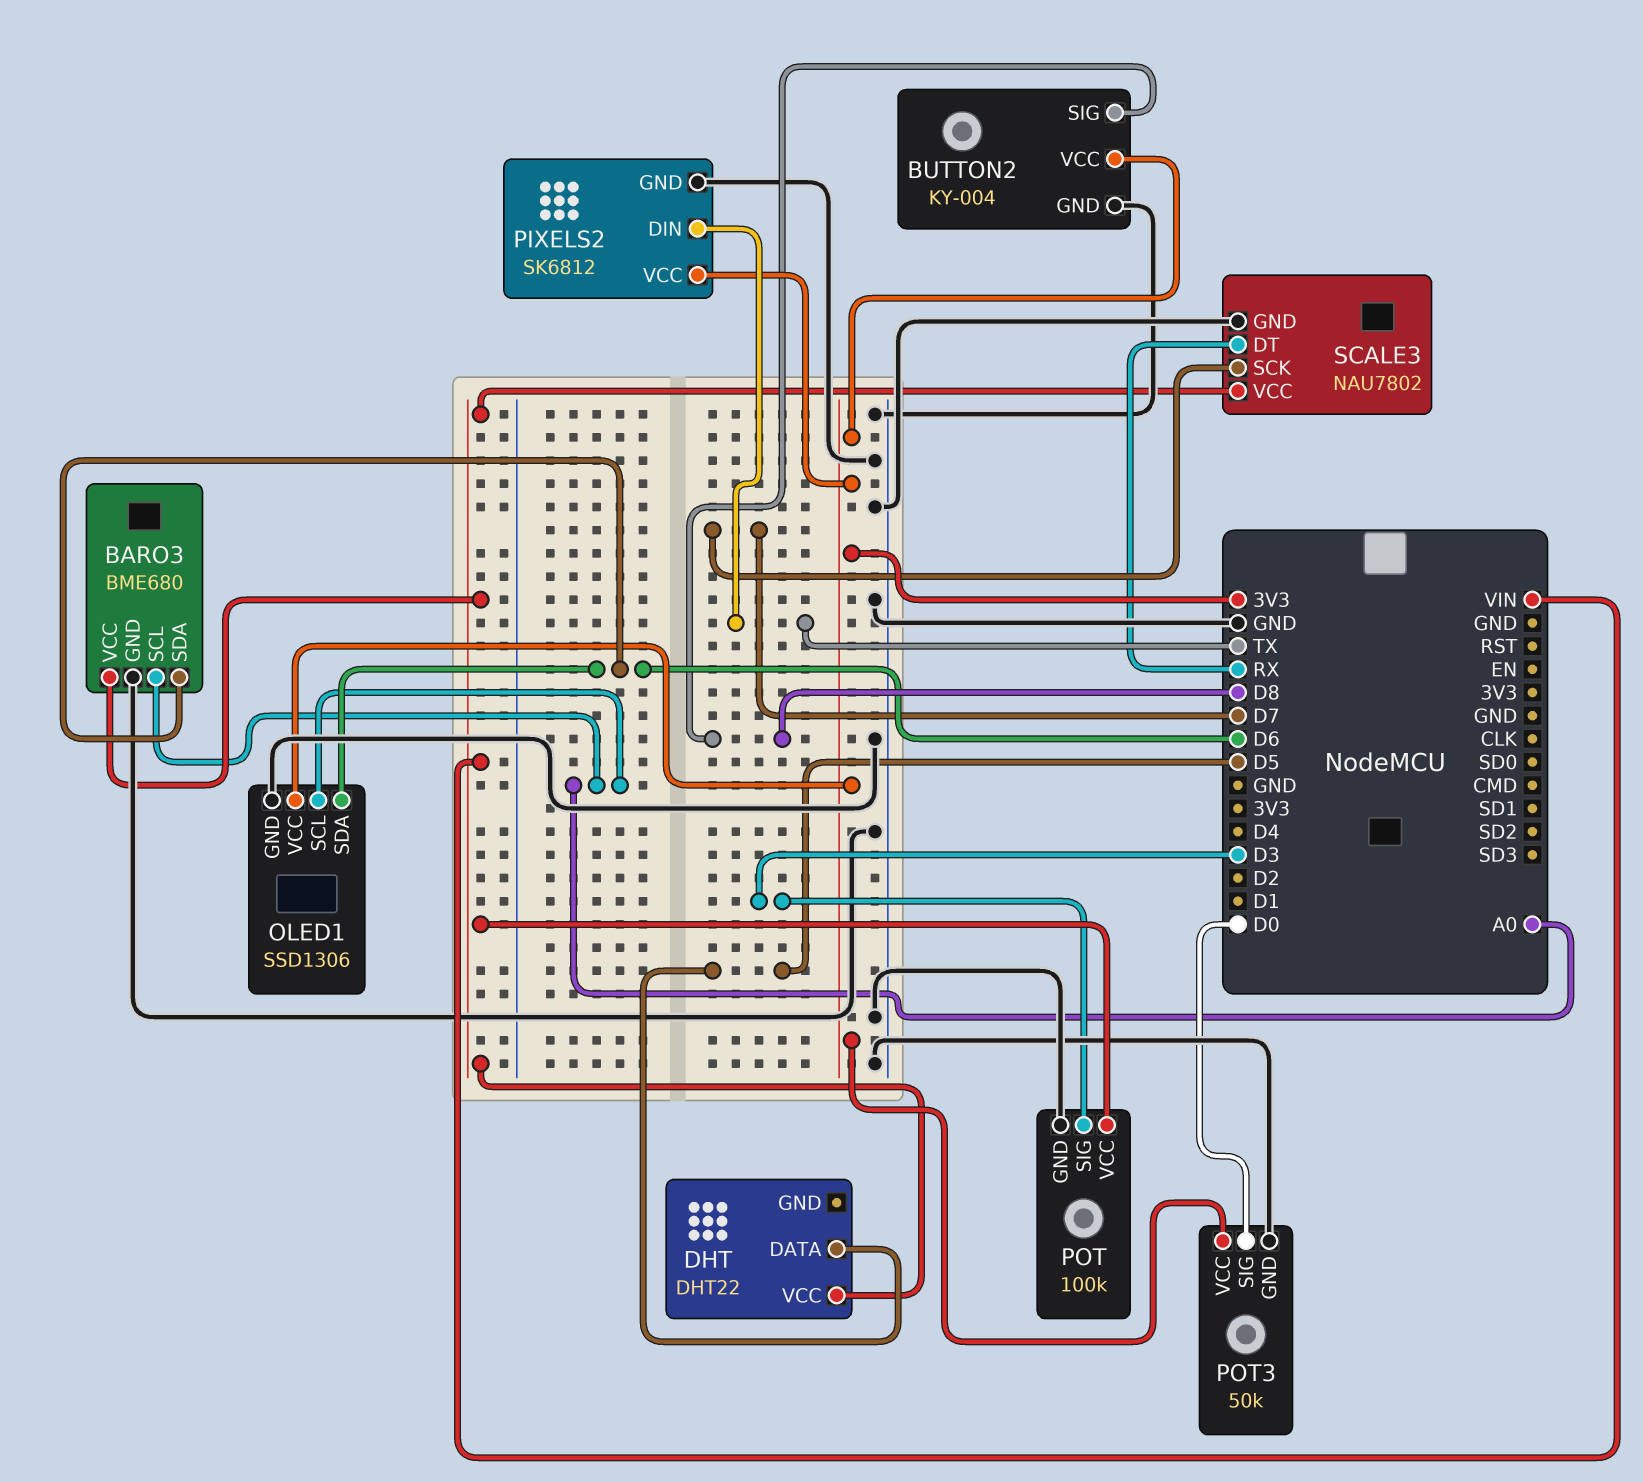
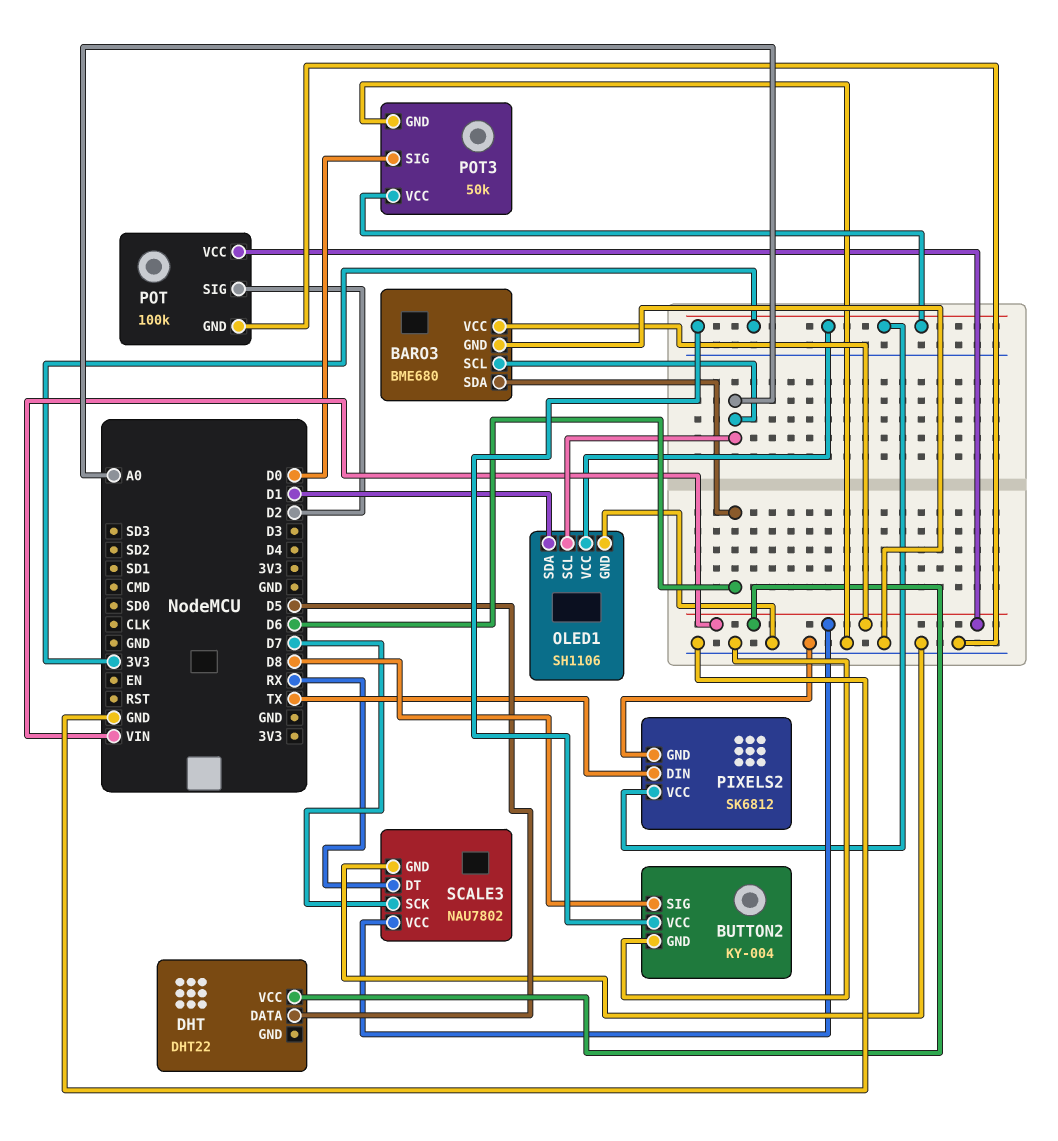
OLED1: SSD1306 -> SH1106
OLED1 pin SDA: D6 -> D1
POT pin SIG: D3 -> D2

